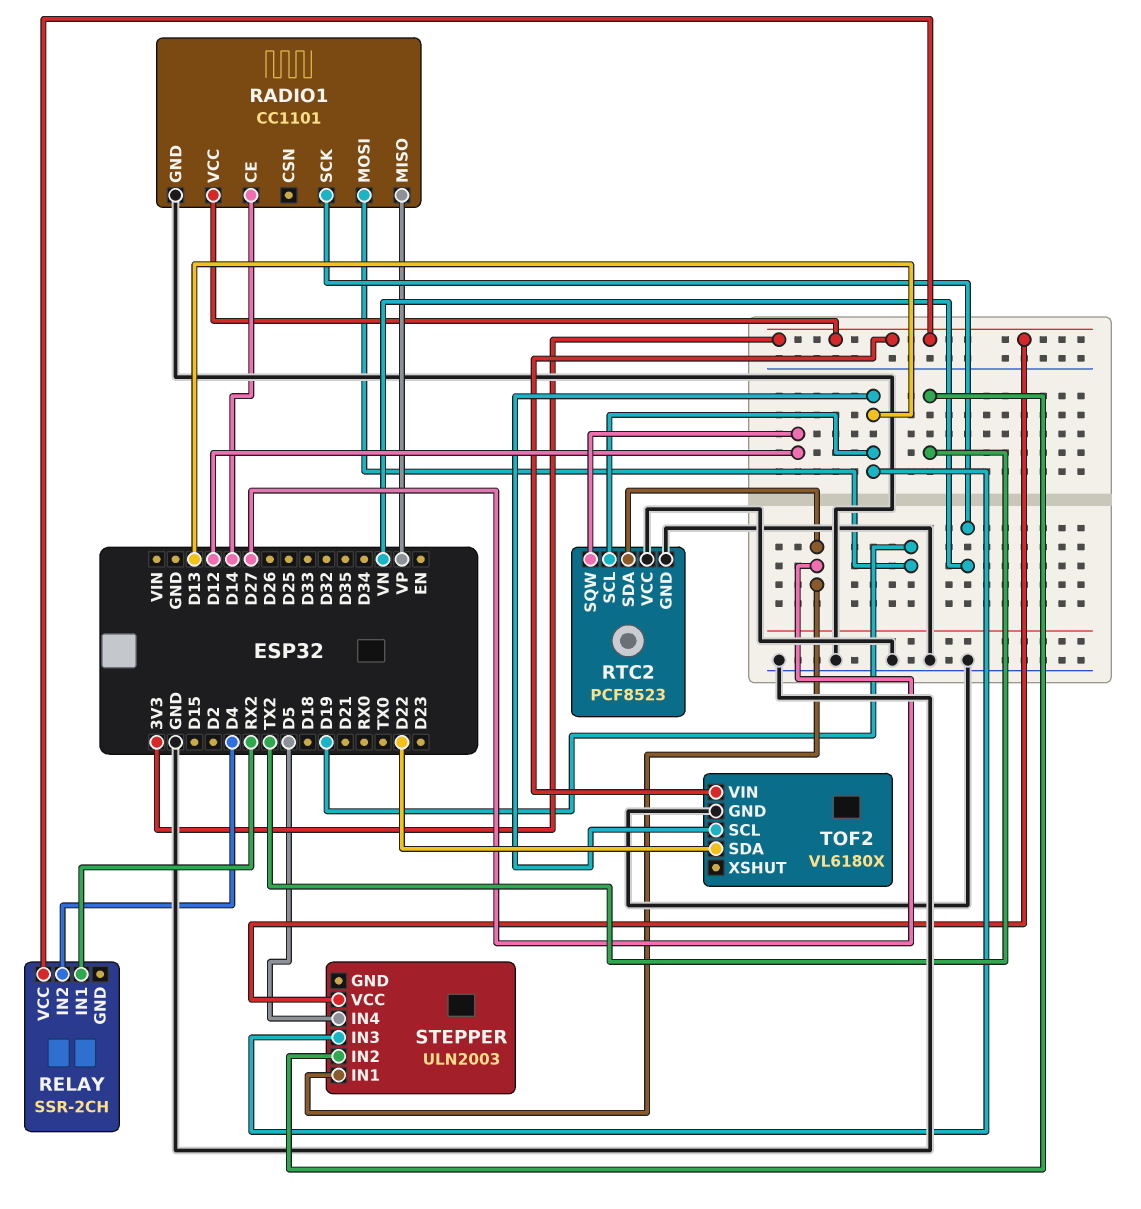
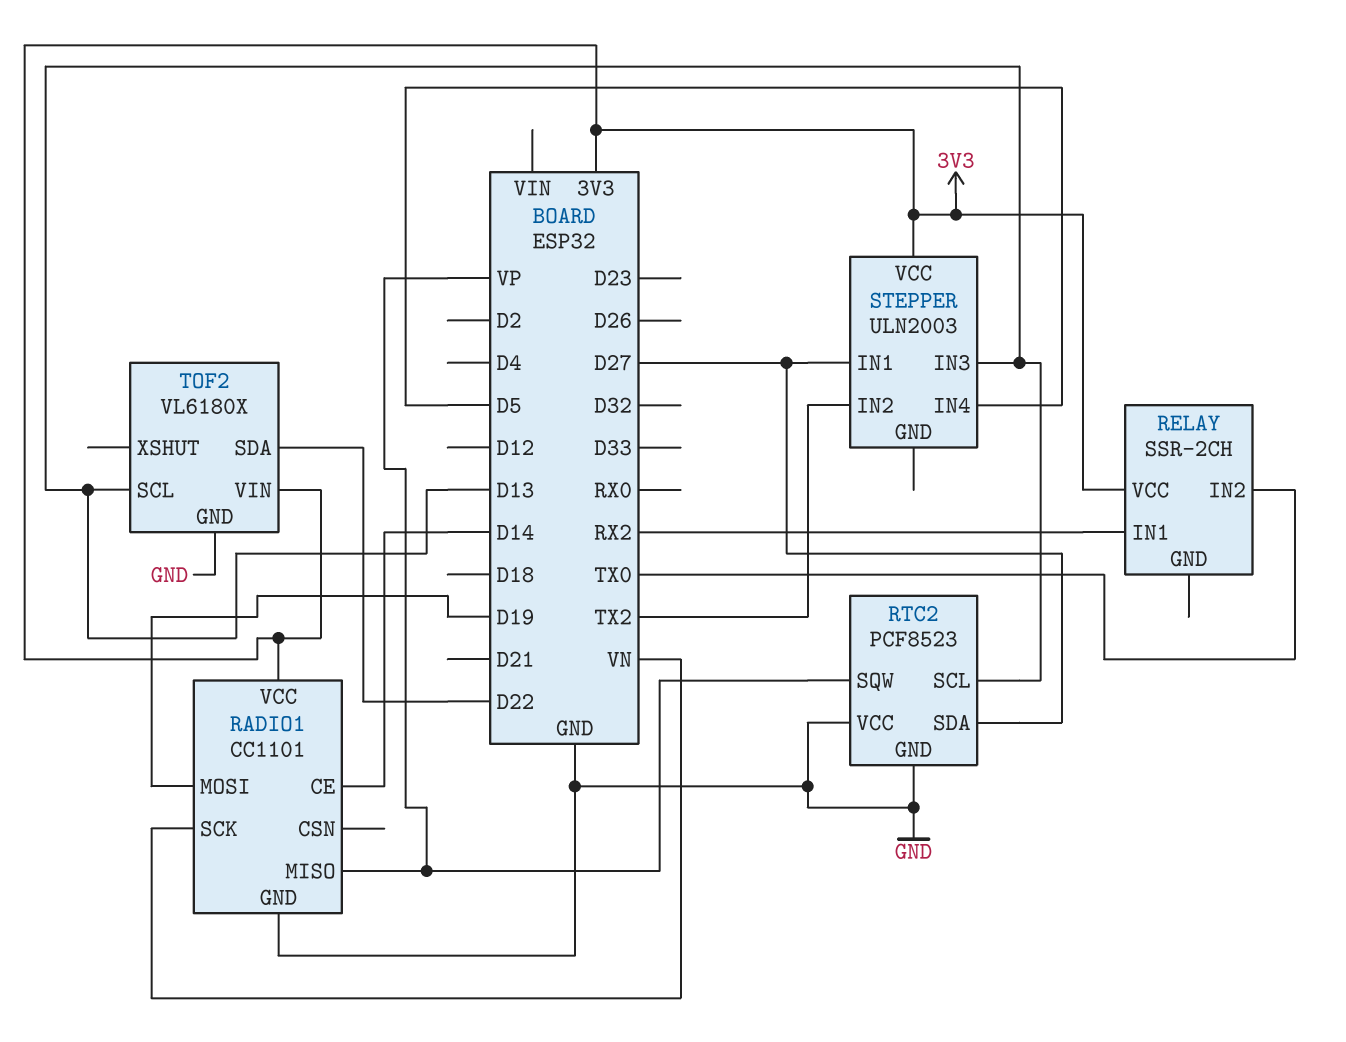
RELAY pin IN2: D4 -> TX0
RTC2 pin SQW: D12 -> VP

